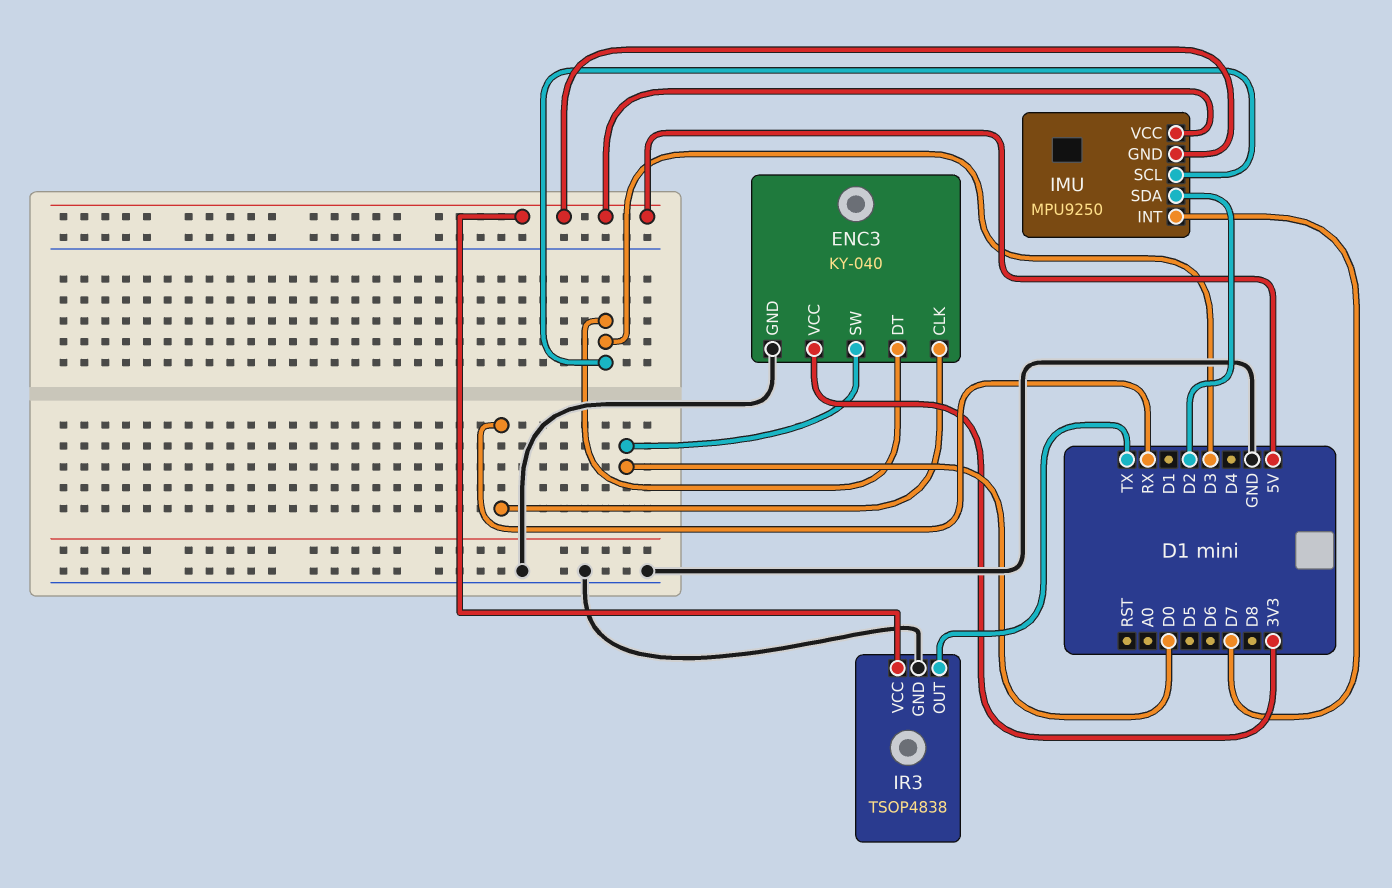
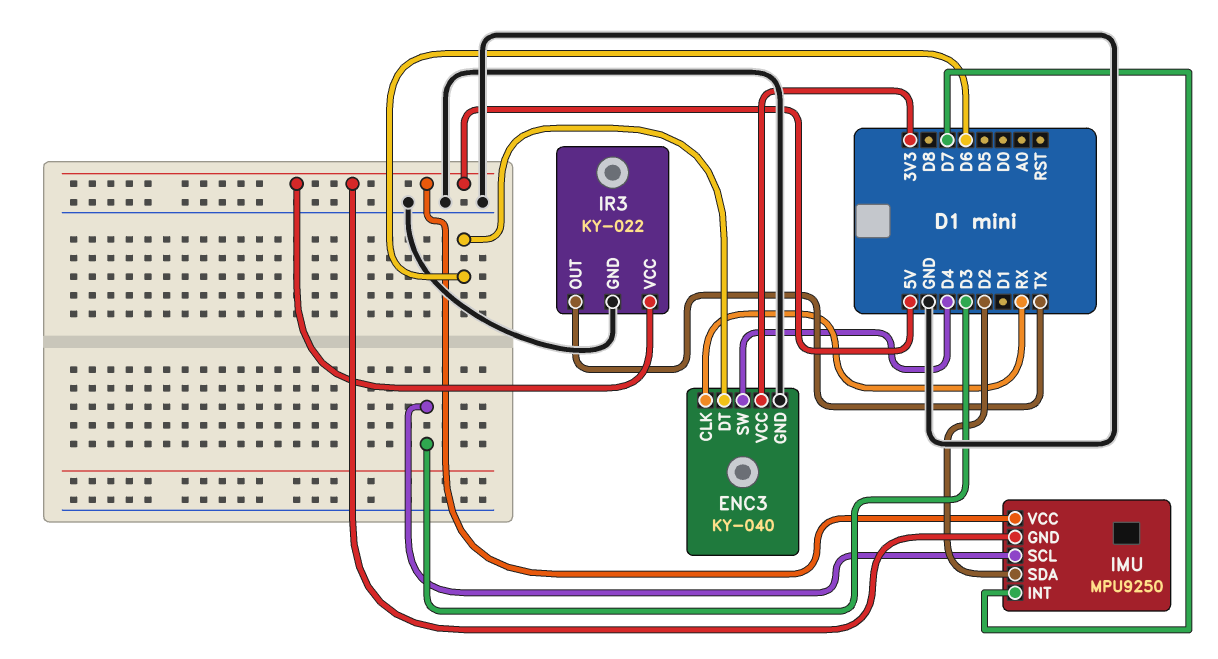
ENC3 pin DT: D3 -> D6
ENC3 pin SW: D0 -> D4
IR3: TSOP4838 -> KY-022

